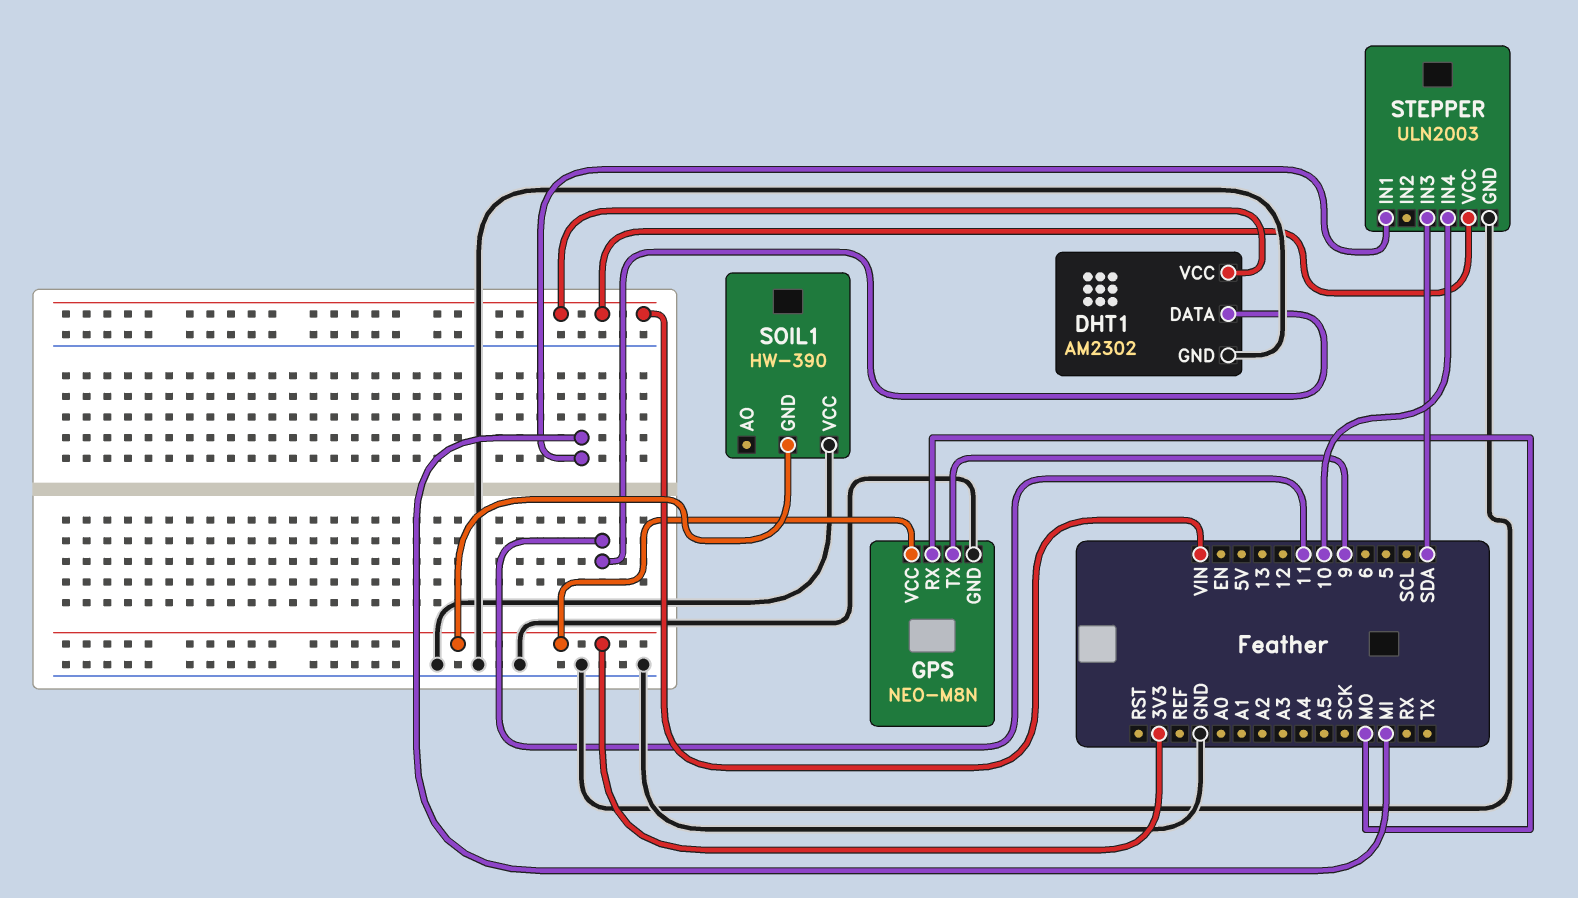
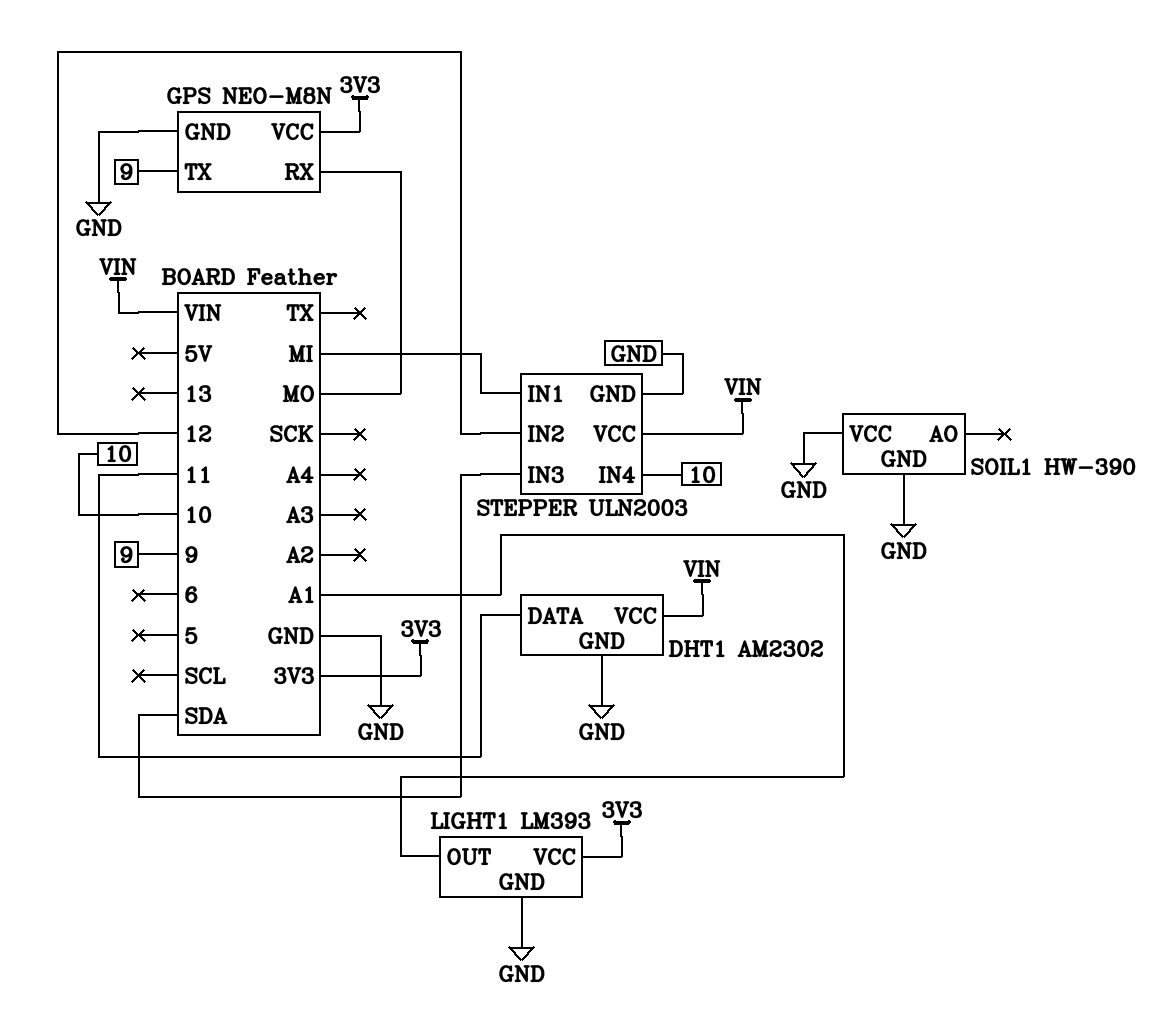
LIGHT1: none -> LM393
LIGHT1 pin GND: none -> GND
LIGHT1 pin OUT: none -> A1
LIGHT1 pin VCC: none -> 3V3
SOIL1 pin GND: 3V3 -> GND
STEPPER pin IN2: none -> 12

